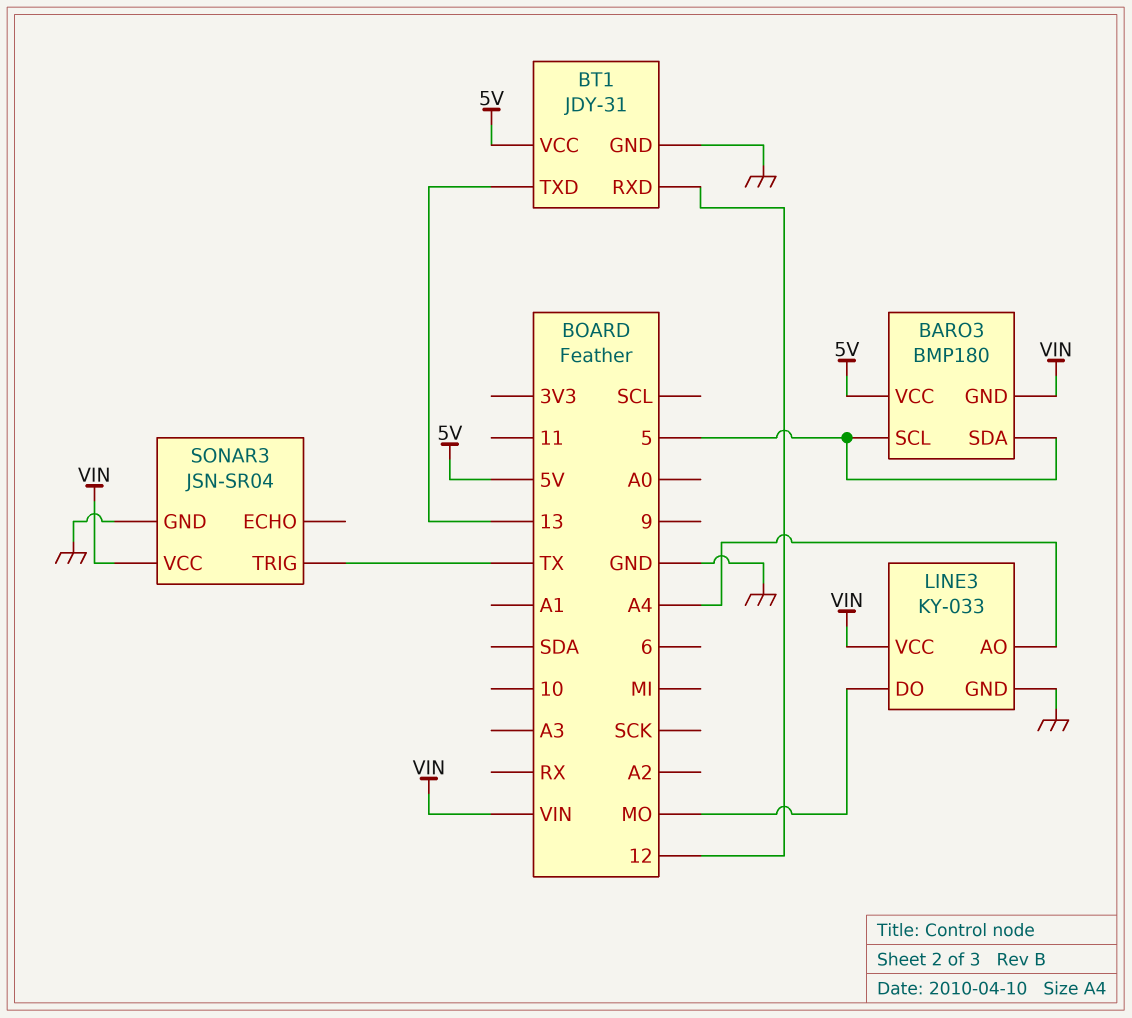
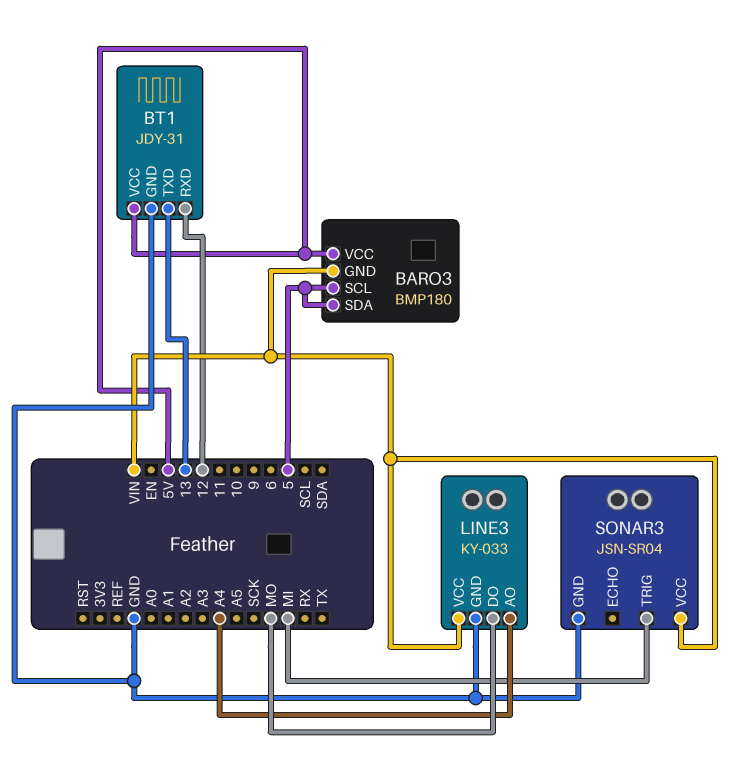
SONAR3 pin TRIG: TX -> MI

